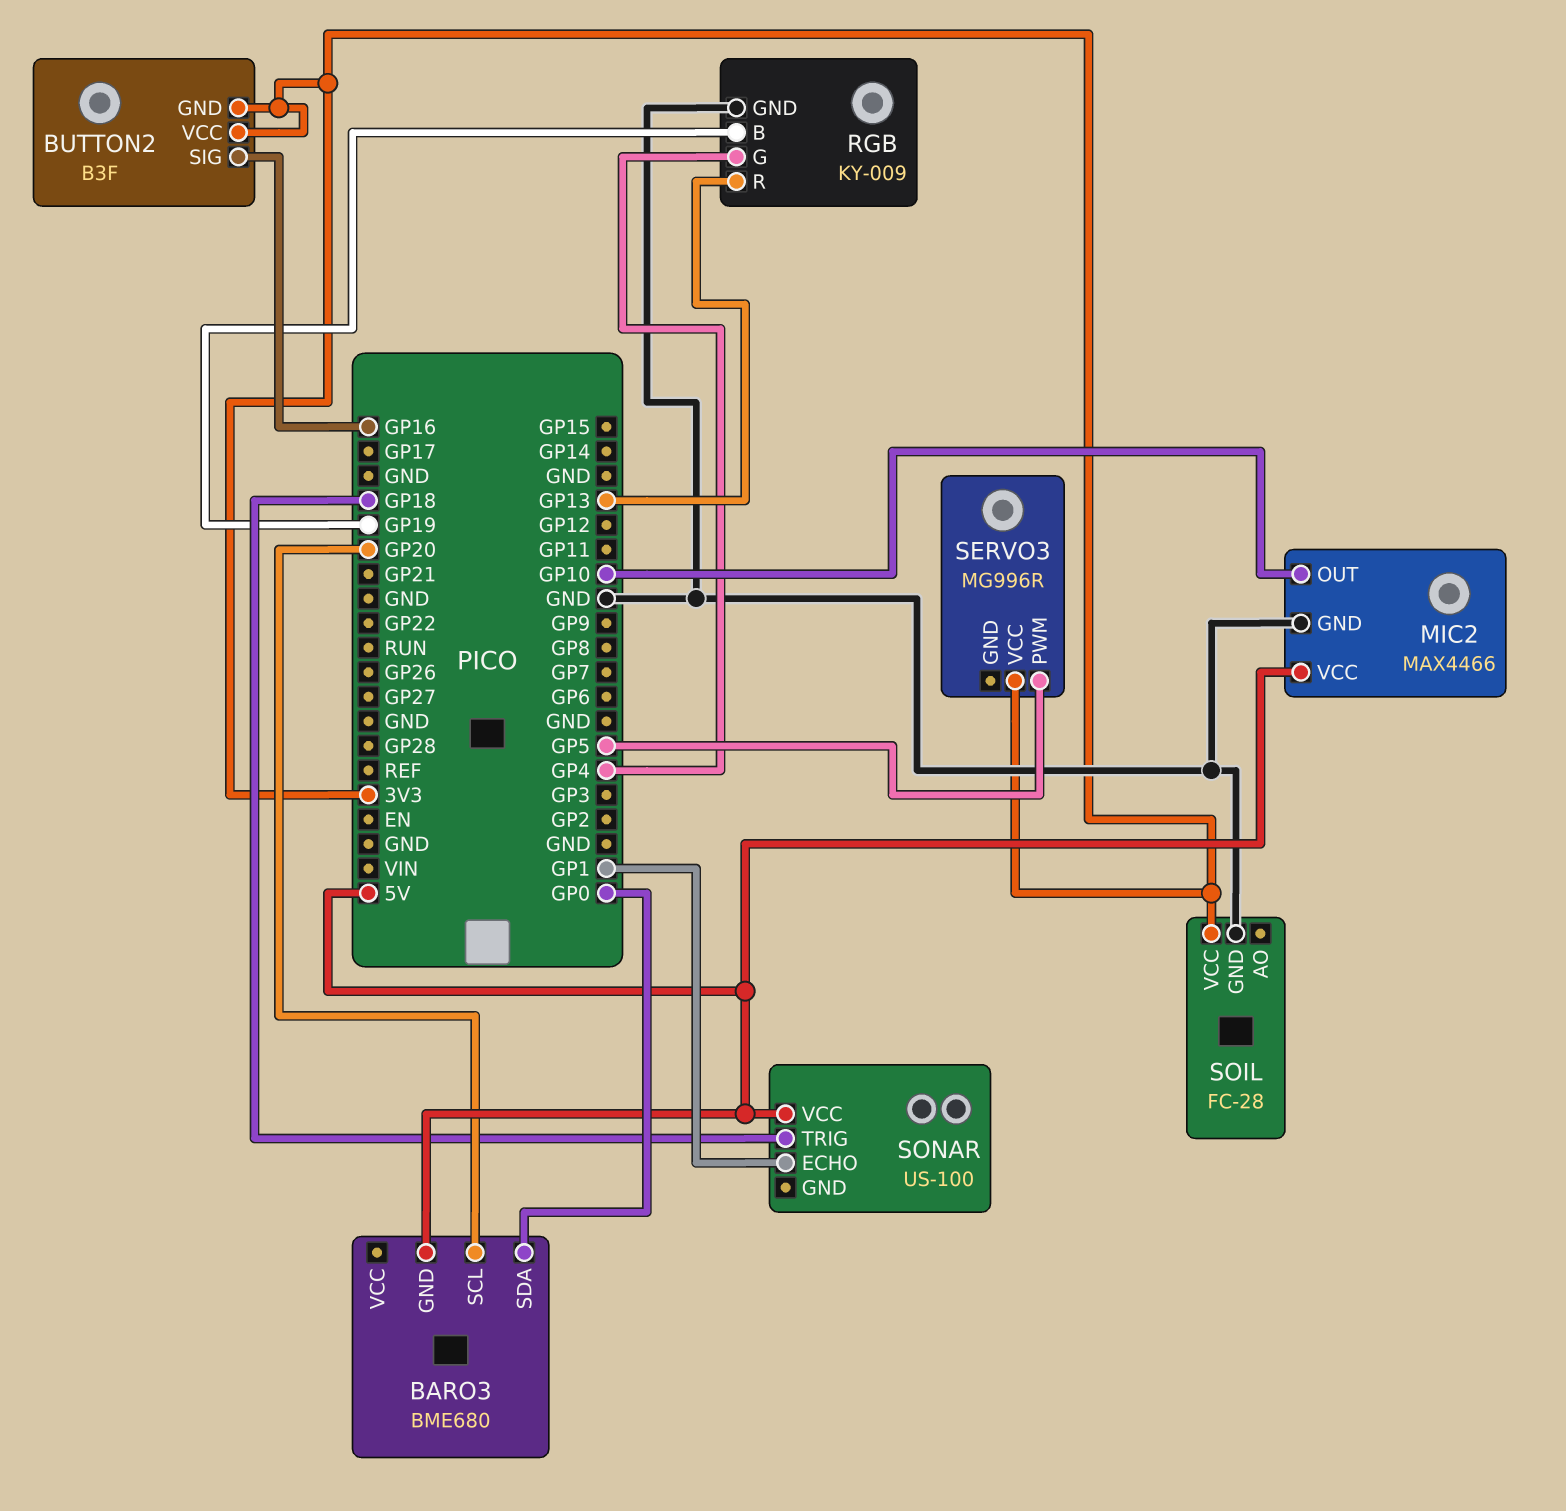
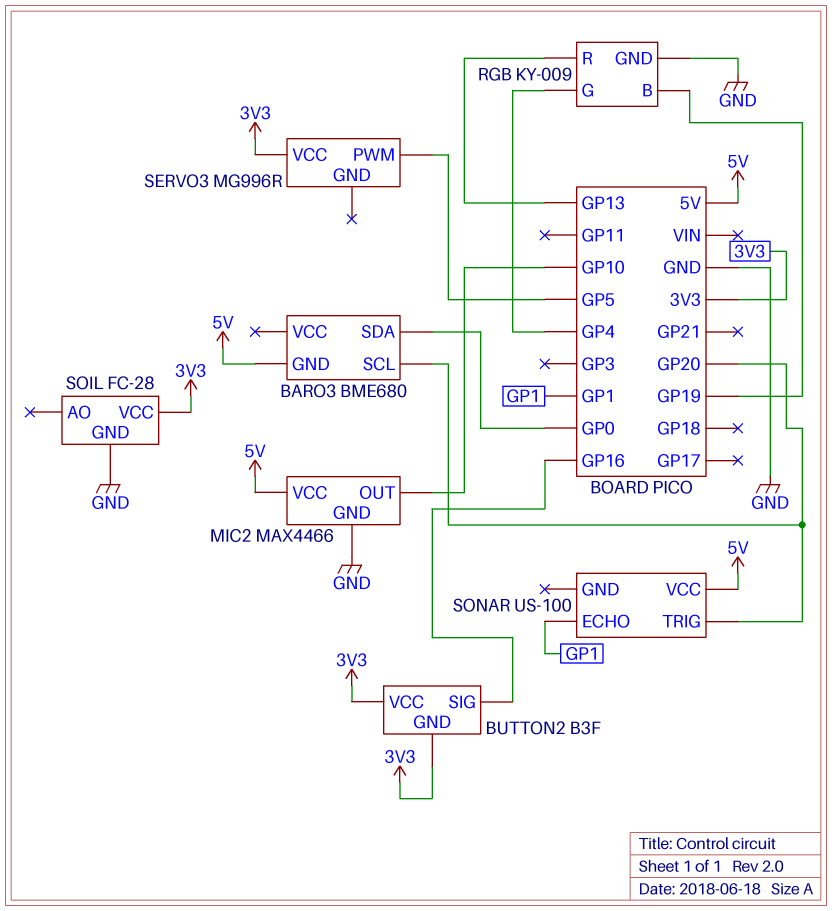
SONAR pin TRIG: GP18 -> GP20

